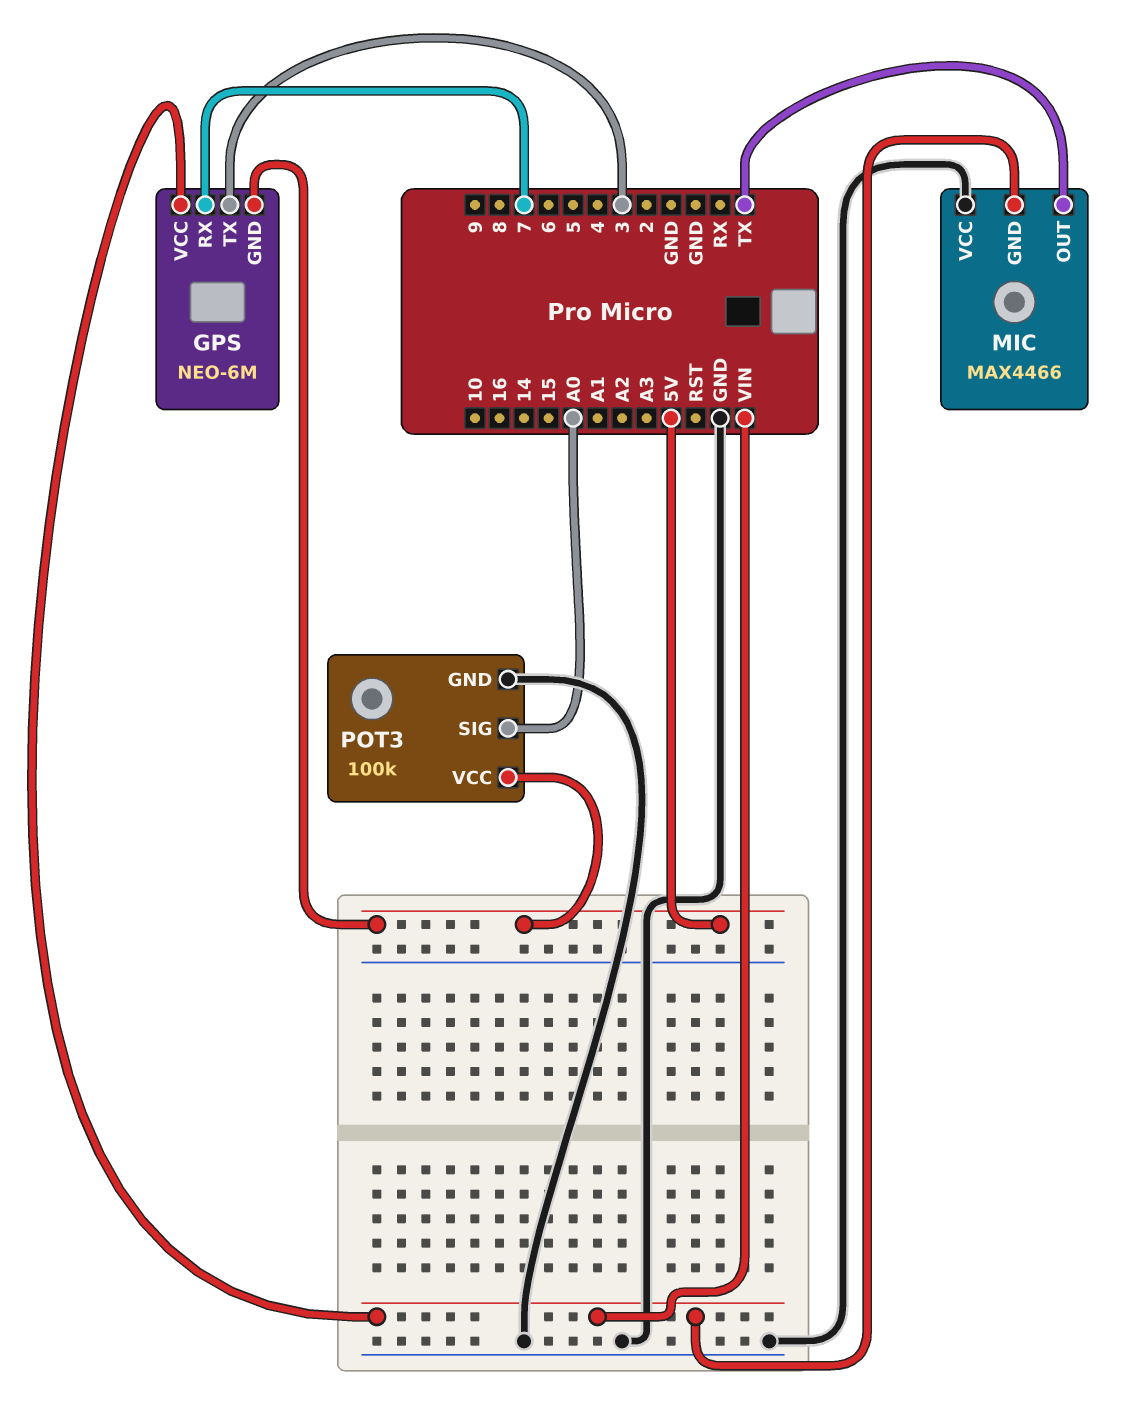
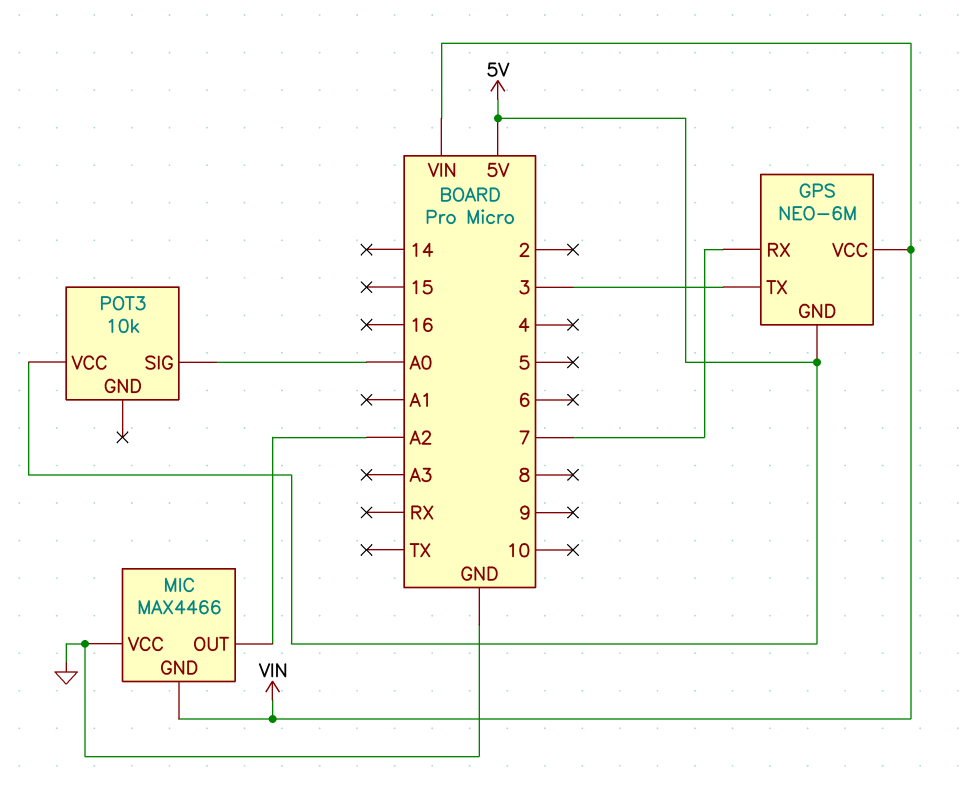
MIC pin OUT: TX -> A2
POT3: 100k -> 10k
POT3 pin GND: GND -> none

